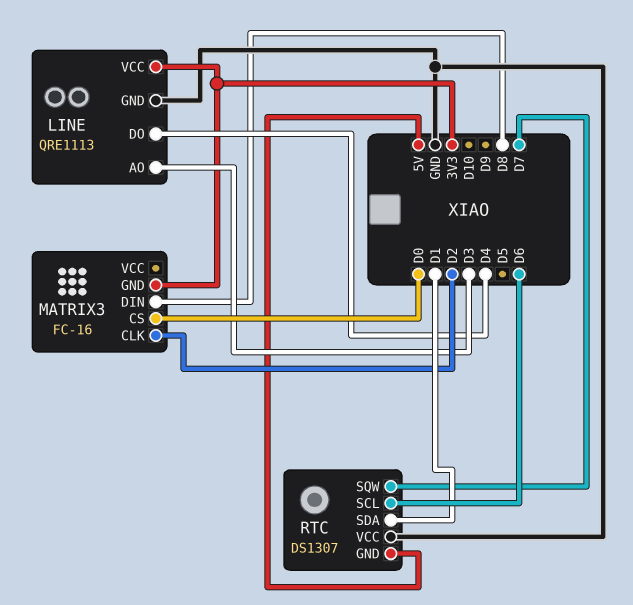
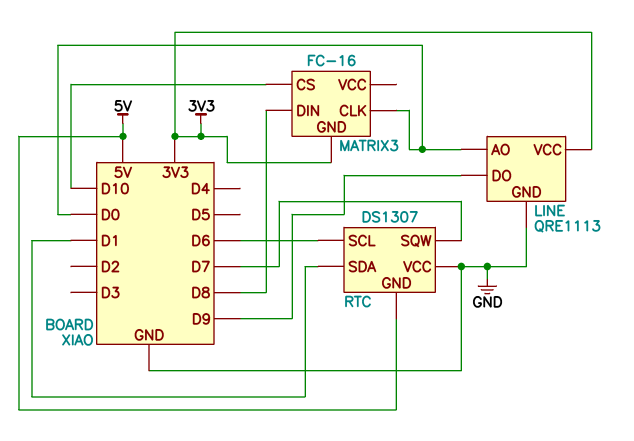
LINE pin AO: D3 -> D0
LINE pin DO: D4 -> D9
MATRIX3 pin CLK: D2 -> D0
MATRIX3 pin CS: D0 -> D10

